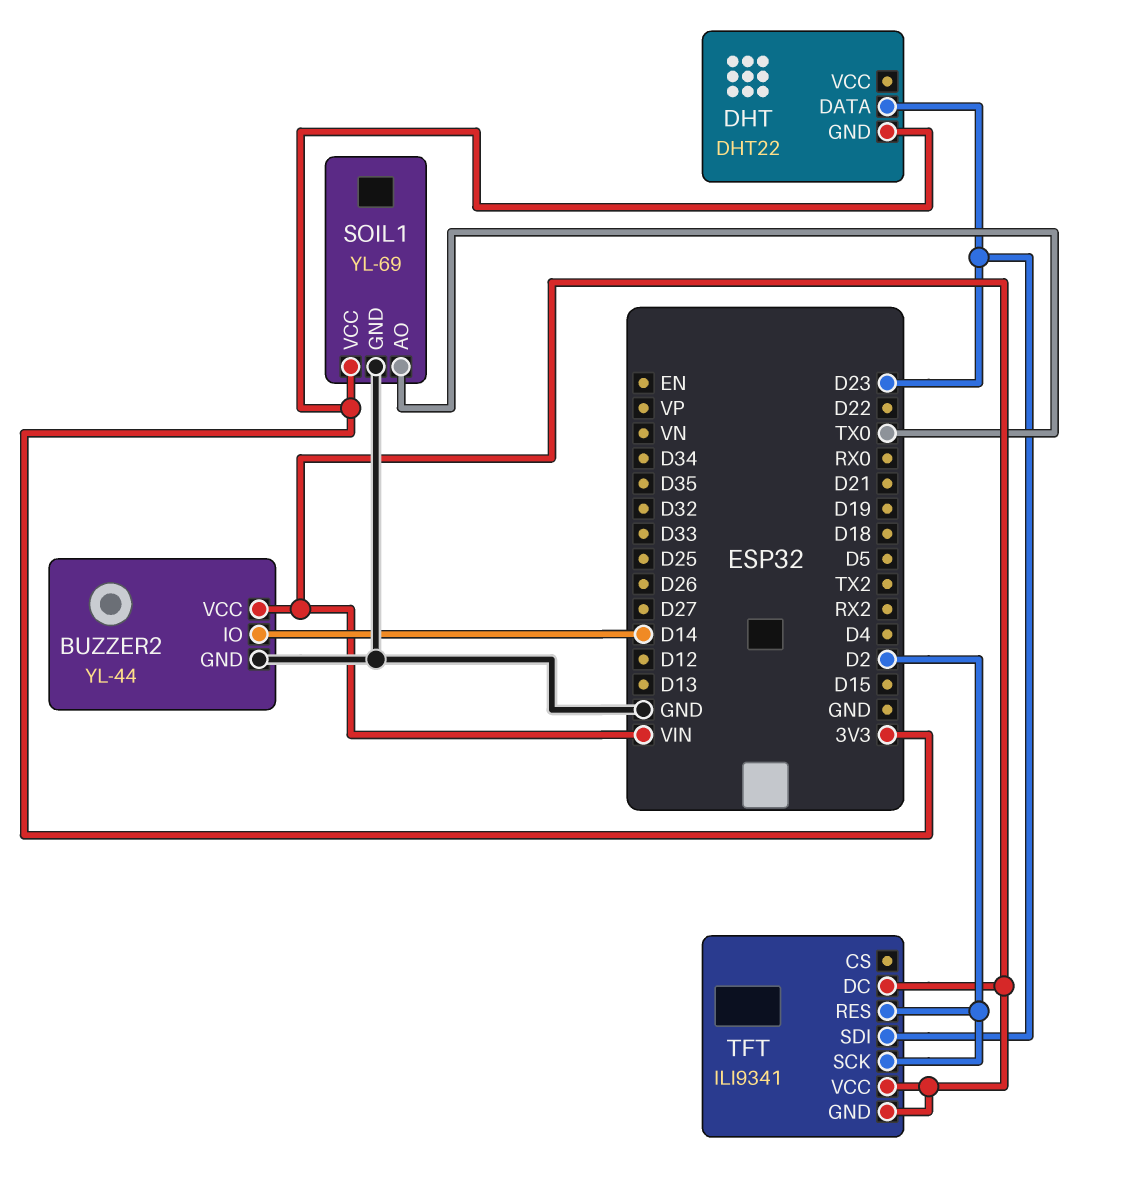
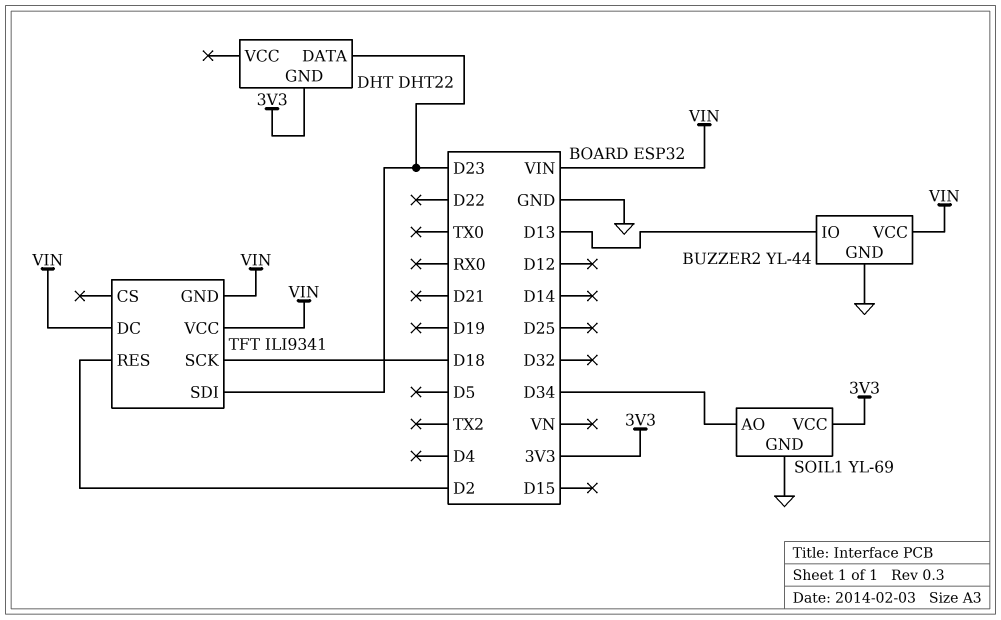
BUZZER2 pin IO: D14 -> D13
SOIL1 pin AO: TX0 -> D34
TFT pin SCK: D2 -> D18

